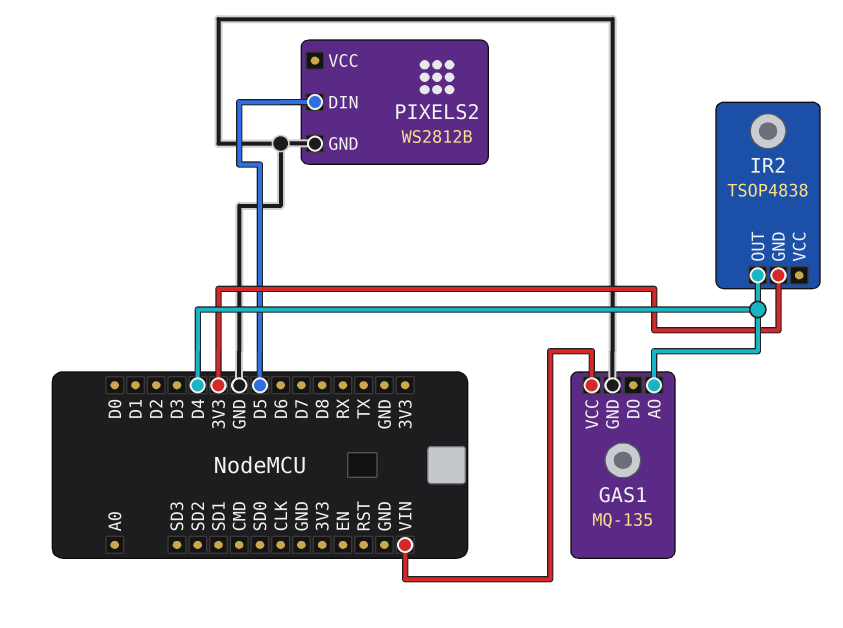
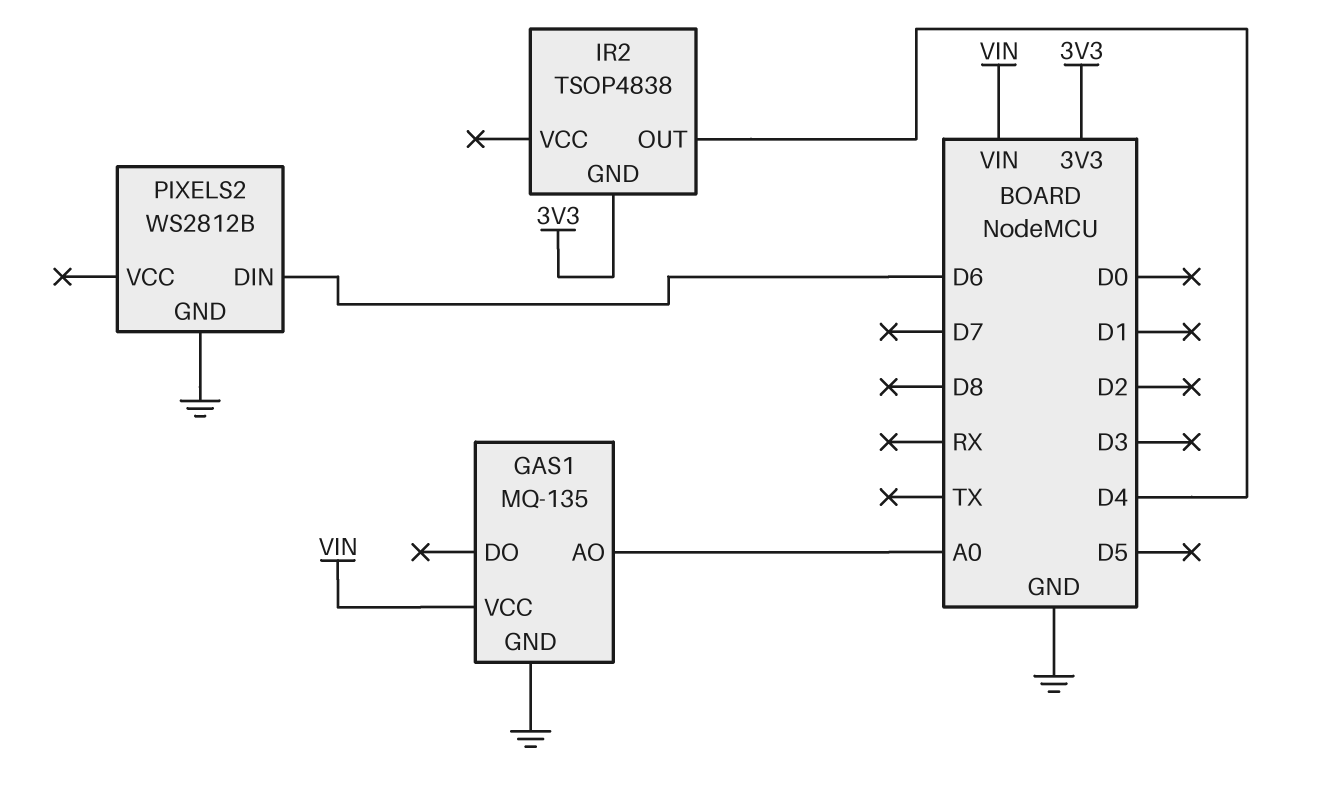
GAS1 pin AO: D4 -> A0
PIXELS2 pin DIN: D5 -> D6

